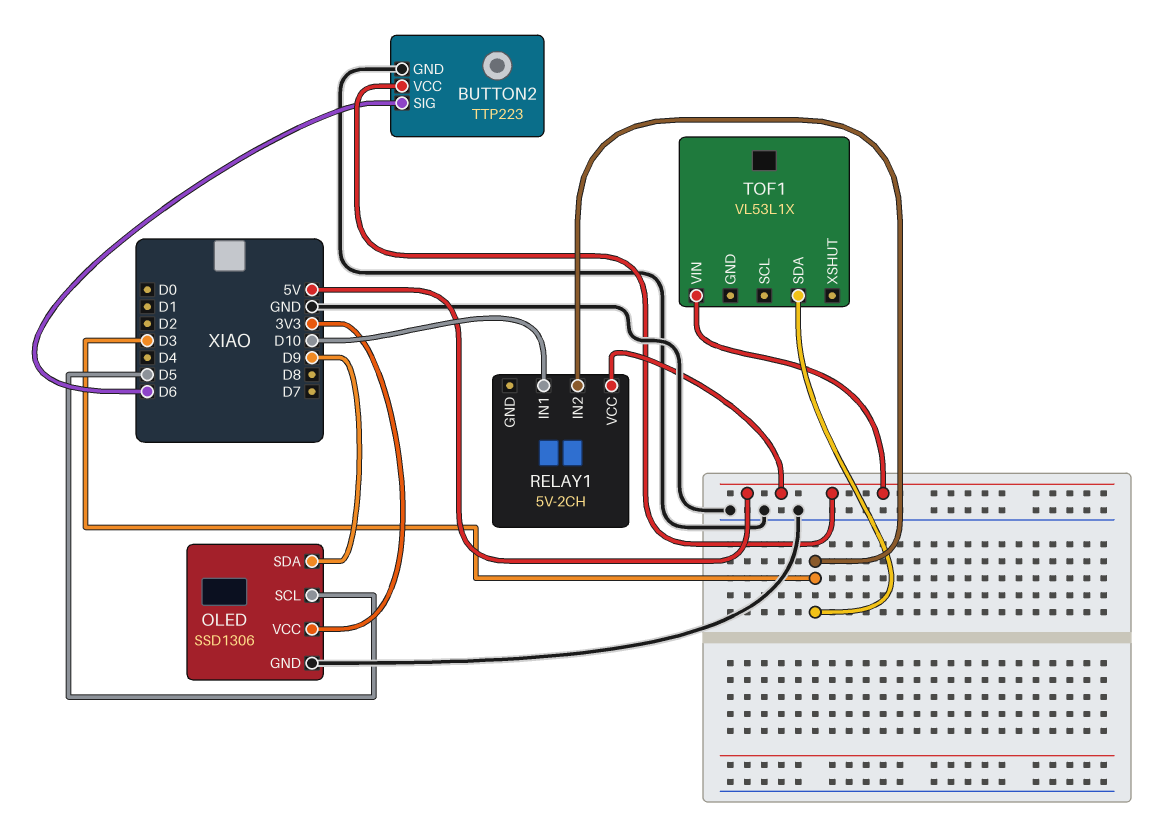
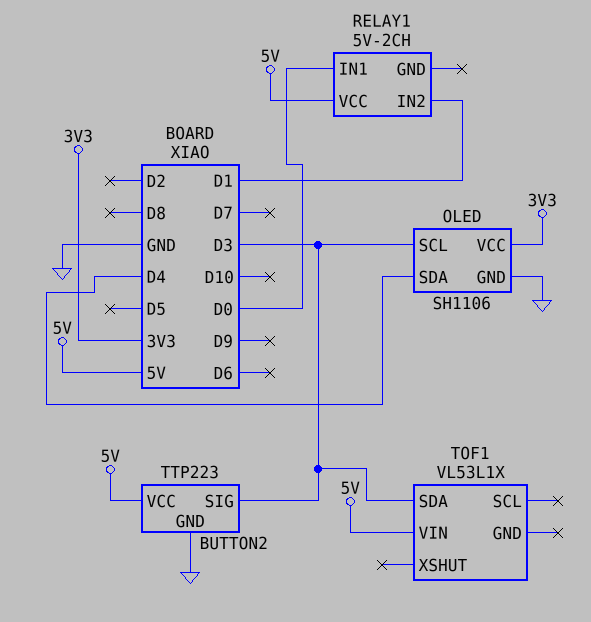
BUTTON2 pin SIG: D6 -> D3
OLED: SSD1306 -> SH1106
OLED pin SCL: D5 -> D3
OLED pin SDA: D9 -> D4
RELAY1 pin IN1: D10 -> D0
RELAY1 pin IN2: D3 -> D1

